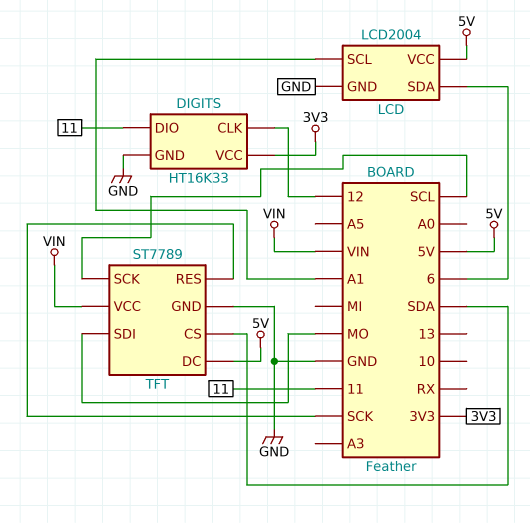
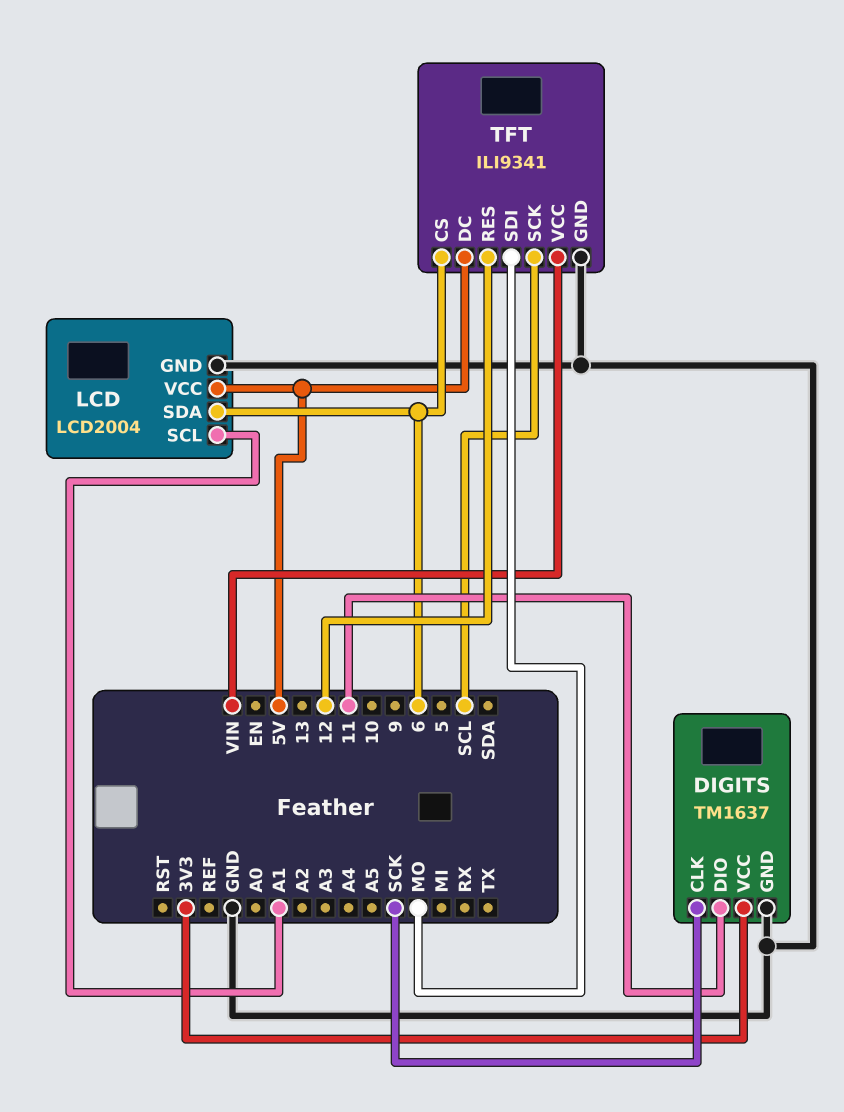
DIGITS: HT16K33 -> TM1637
DIGITS pin CLK: 12 -> SCK
TFT: ST7789 -> ILI9341
TFT pin CS: SDA -> 6
TFT pin RES: SCK -> 12

